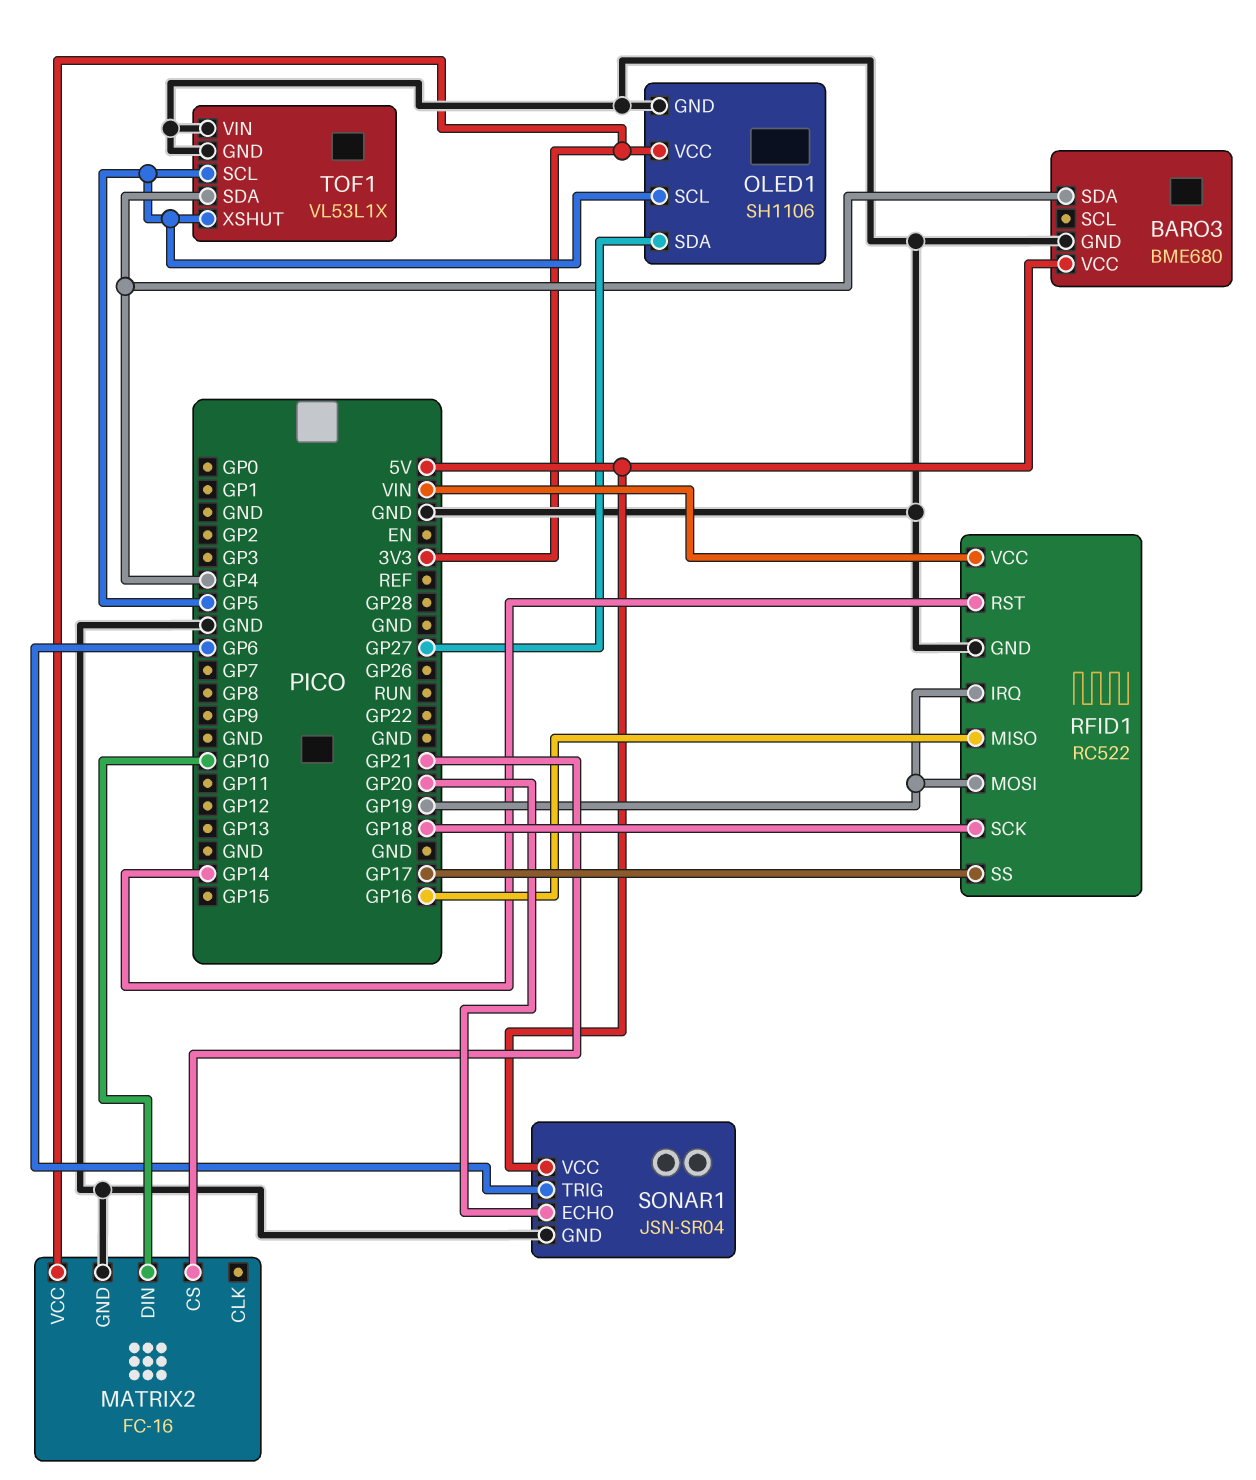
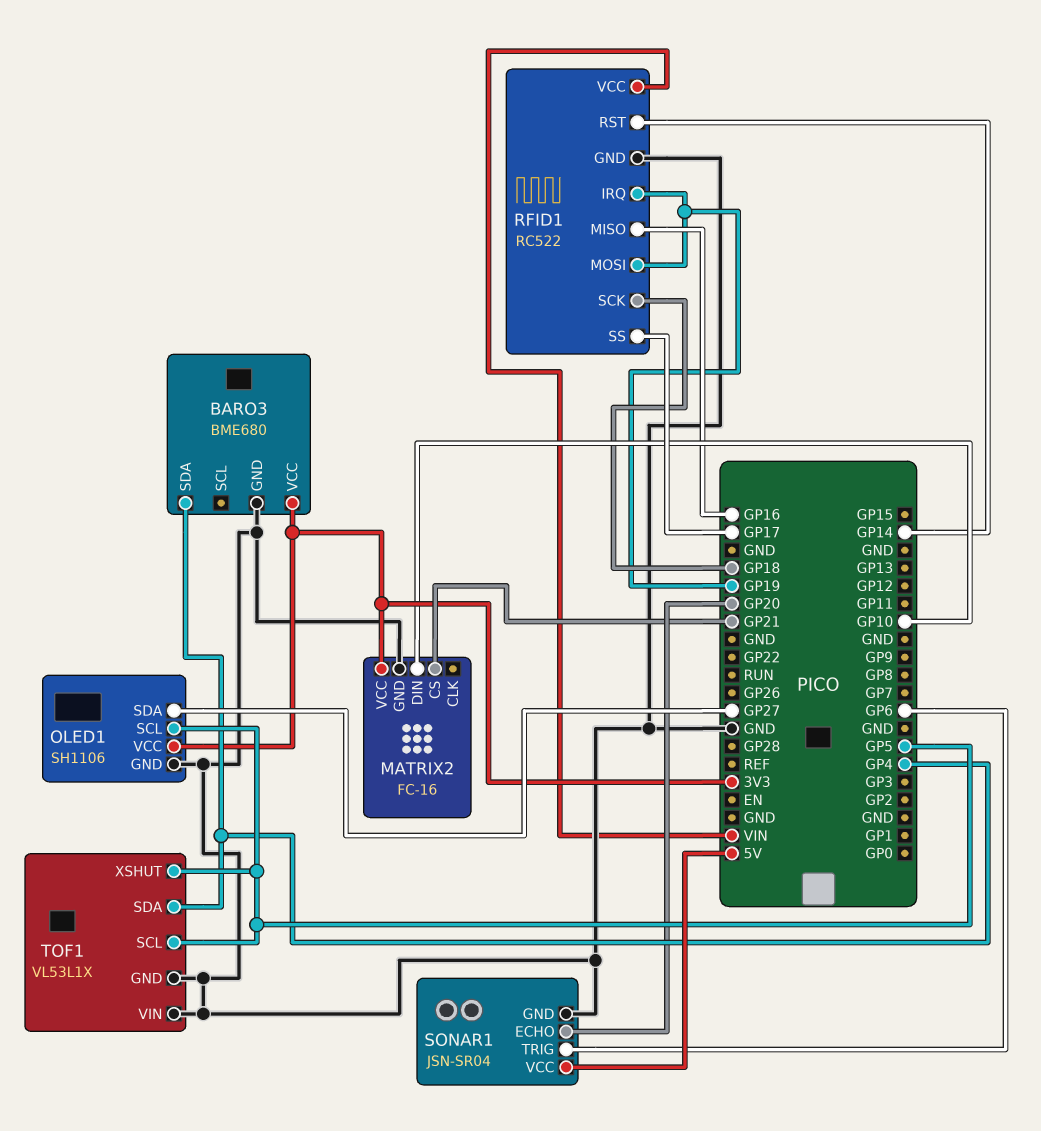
BARO3 pin VCC: 5V -> 3V3

